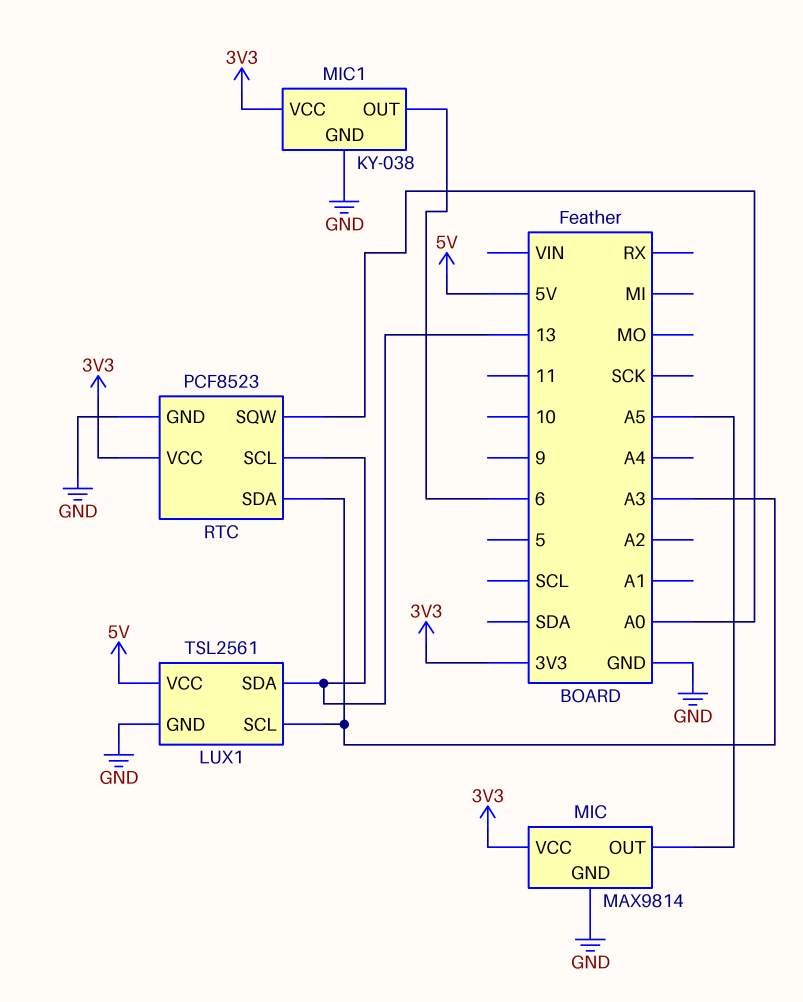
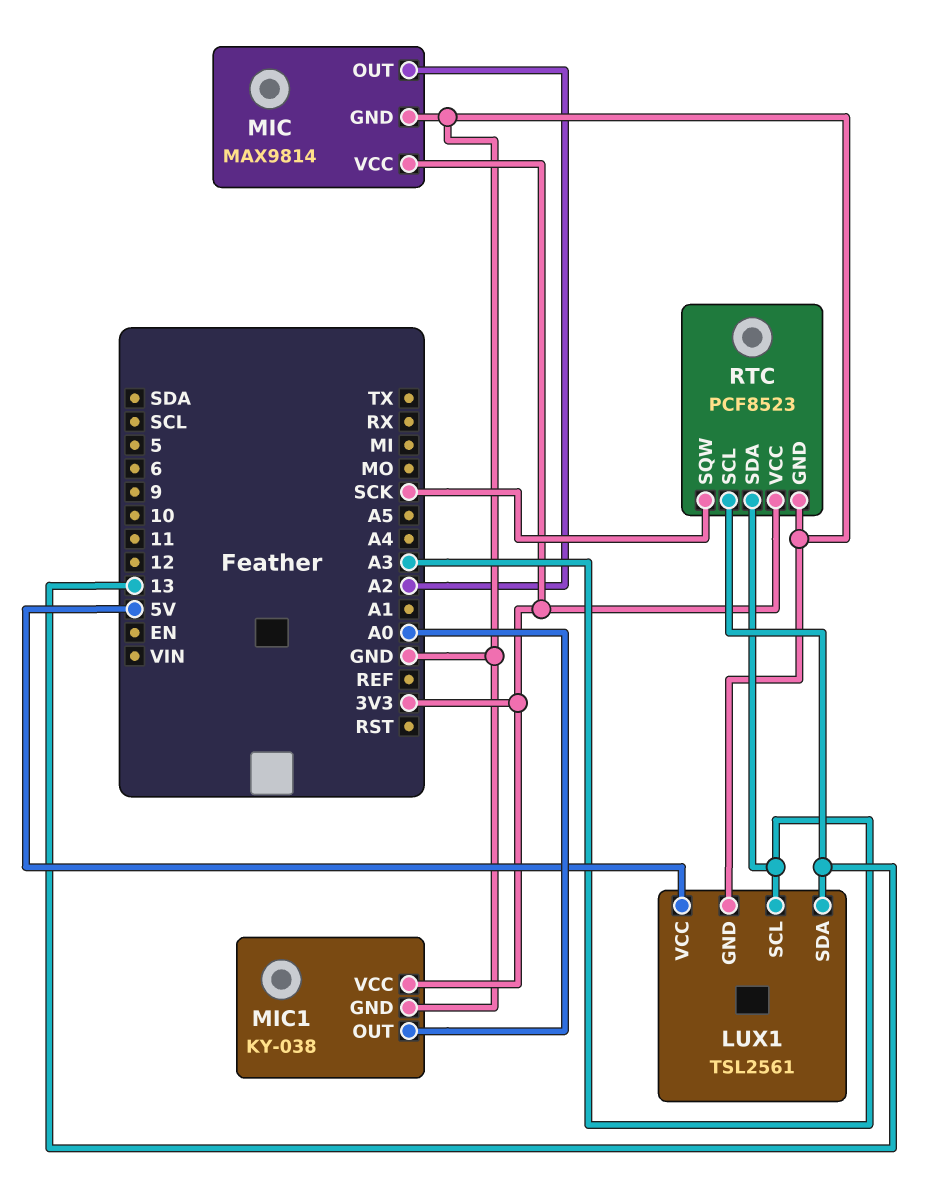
MIC pin OUT: A5 -> A2
MIC1 pin OUT: 6 -> A0
RTC pin SQW: A0 -> SCK

